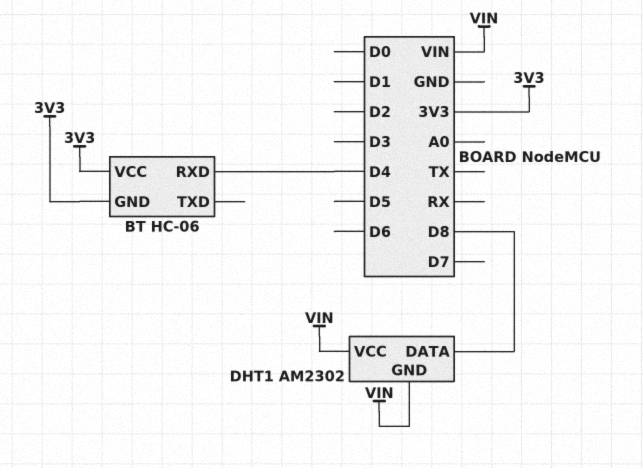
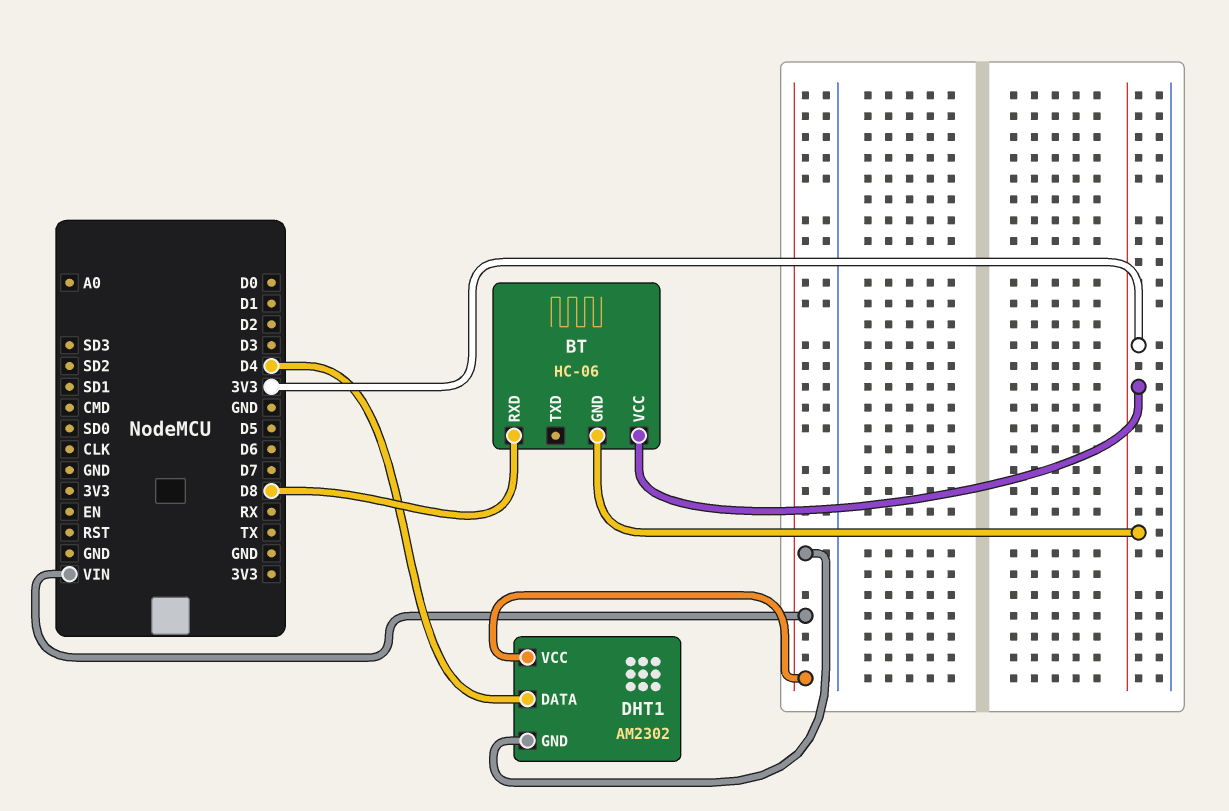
BT pin RXD: D4 -> D8
DHT1 pin DATA: D8 -> D4

